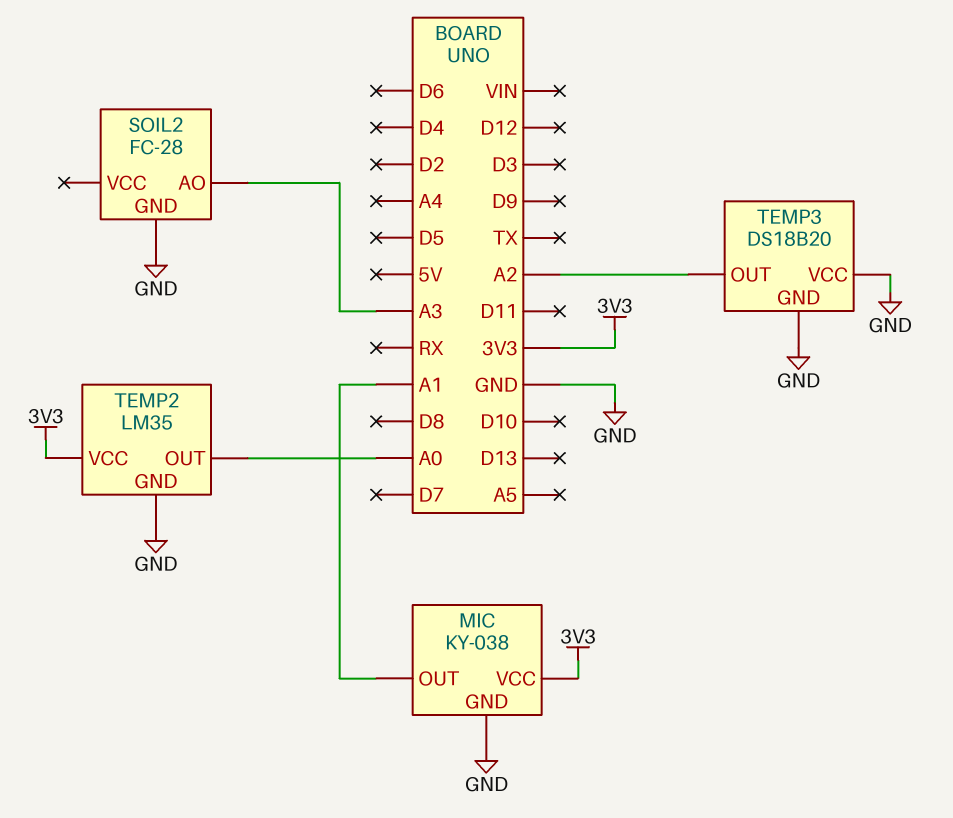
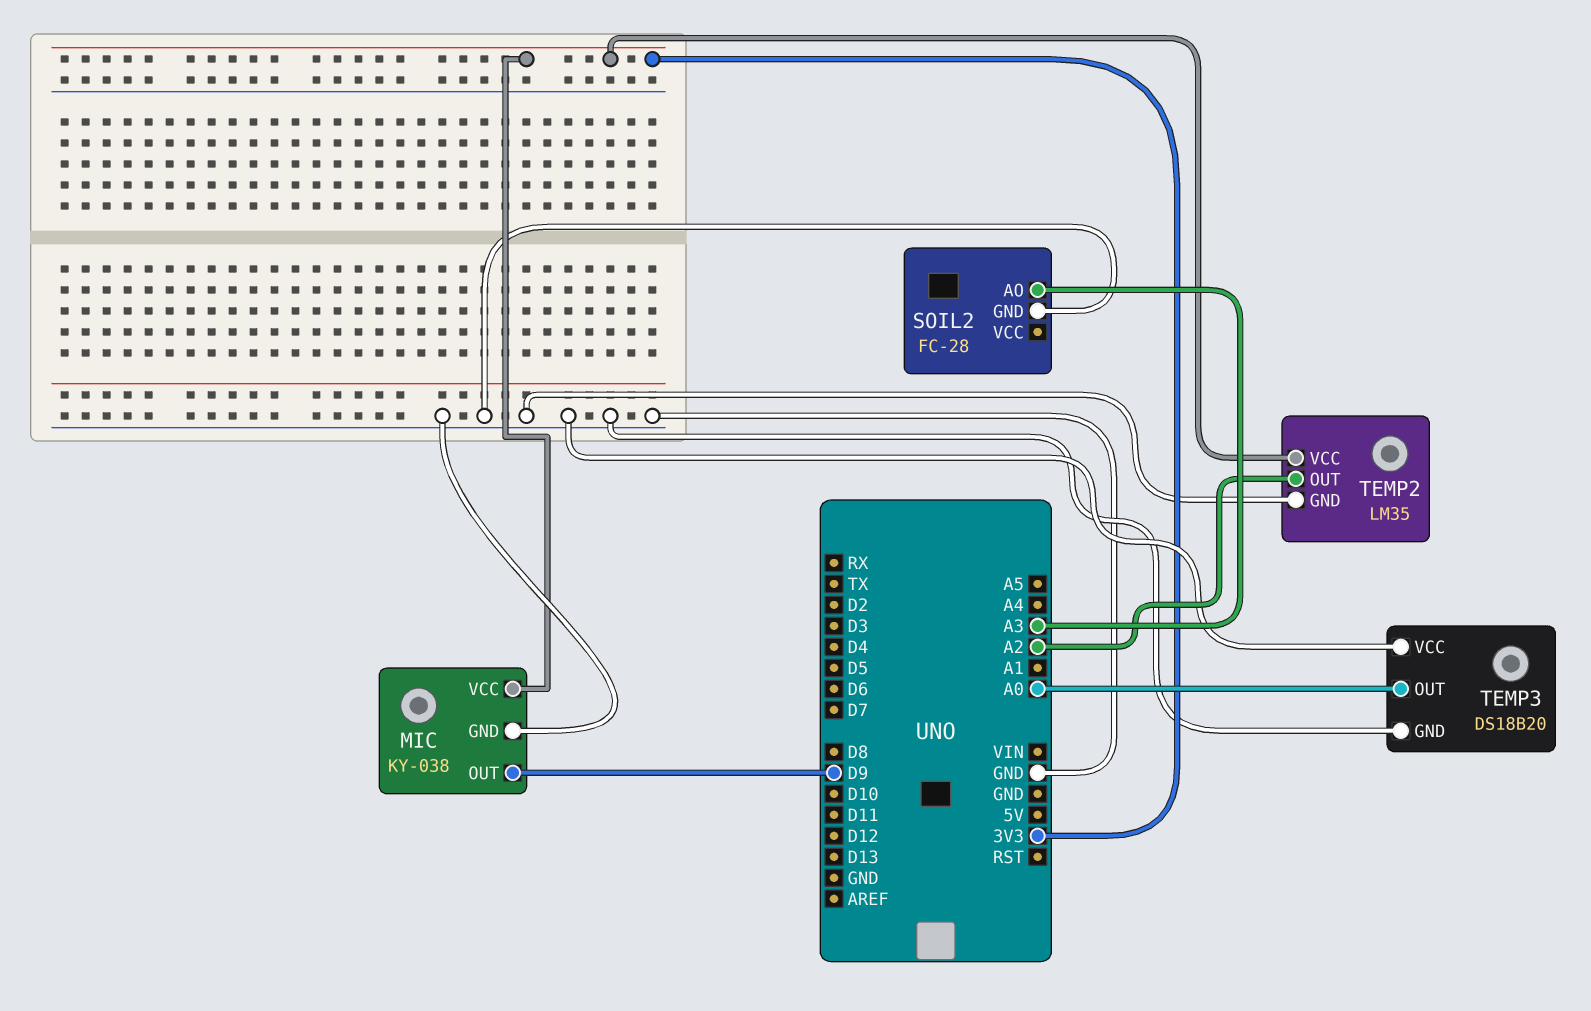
MIC pin OUT: A1 -> D9
TEMP2 pin OUT: A0 -> A2
TEMP3 pin OUT: A2 -> A0

